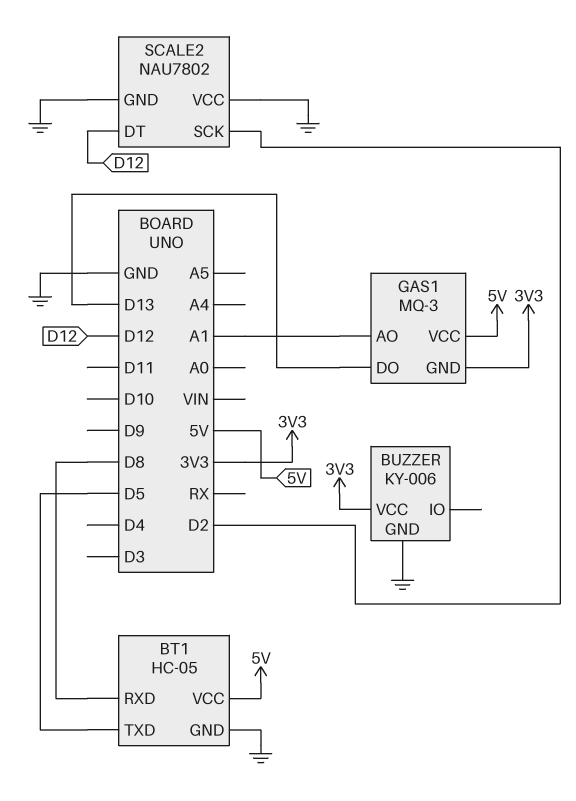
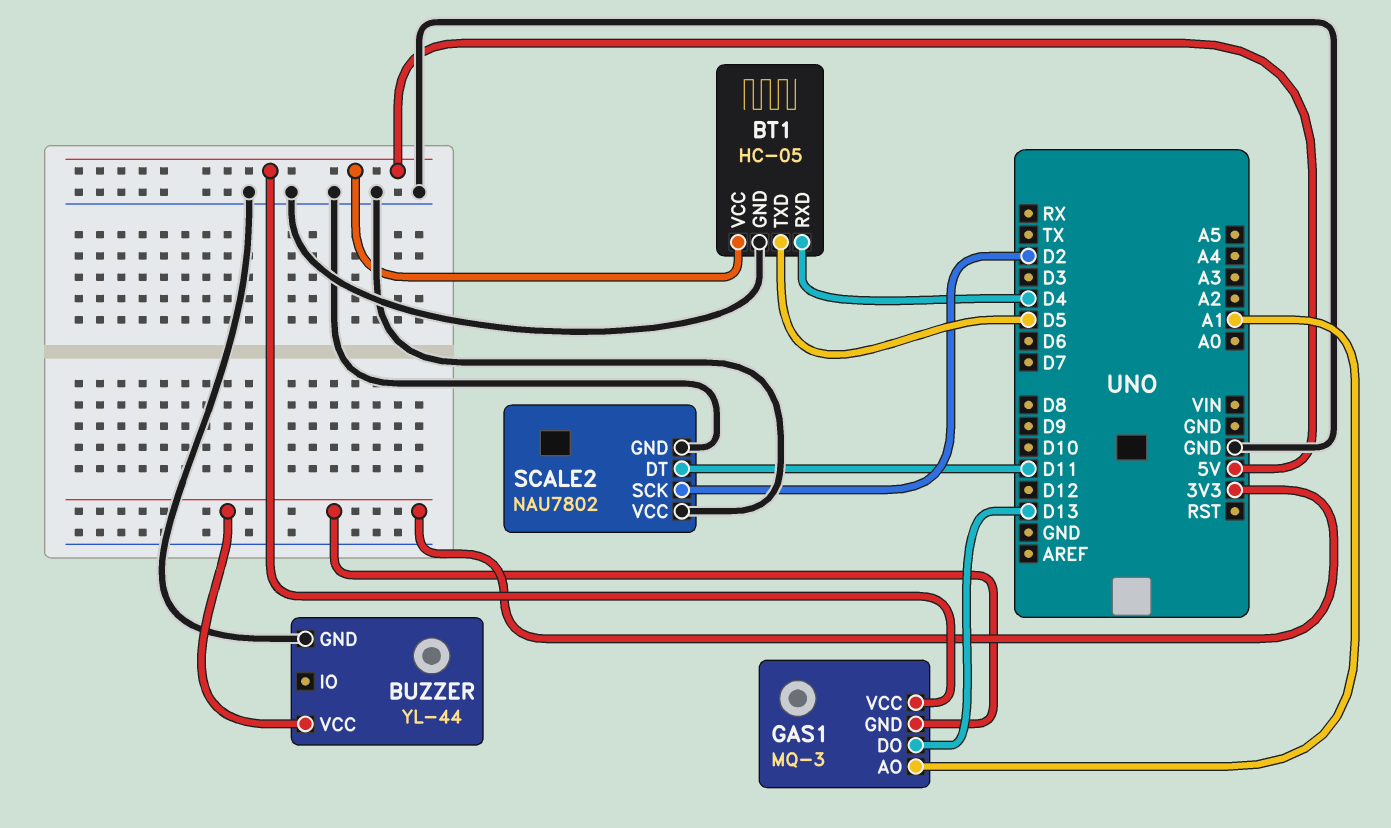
BT1 pin RXD: D8 -> D4
BUZZER: KY-006 -> YL-44
SCALE2 pin DT: D12 -> D11

